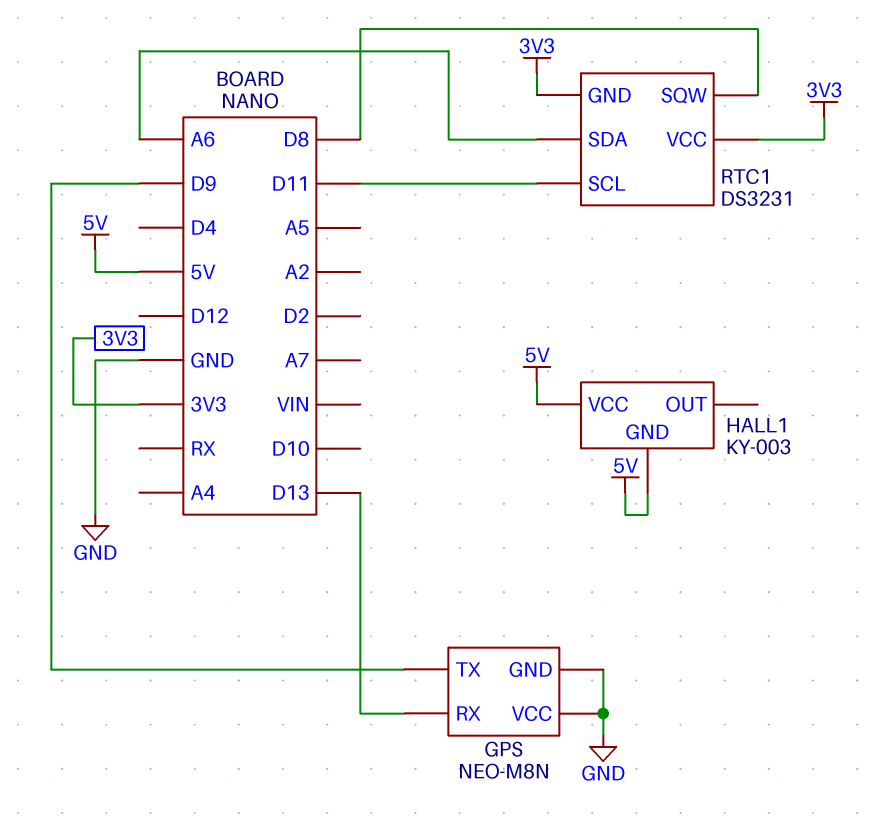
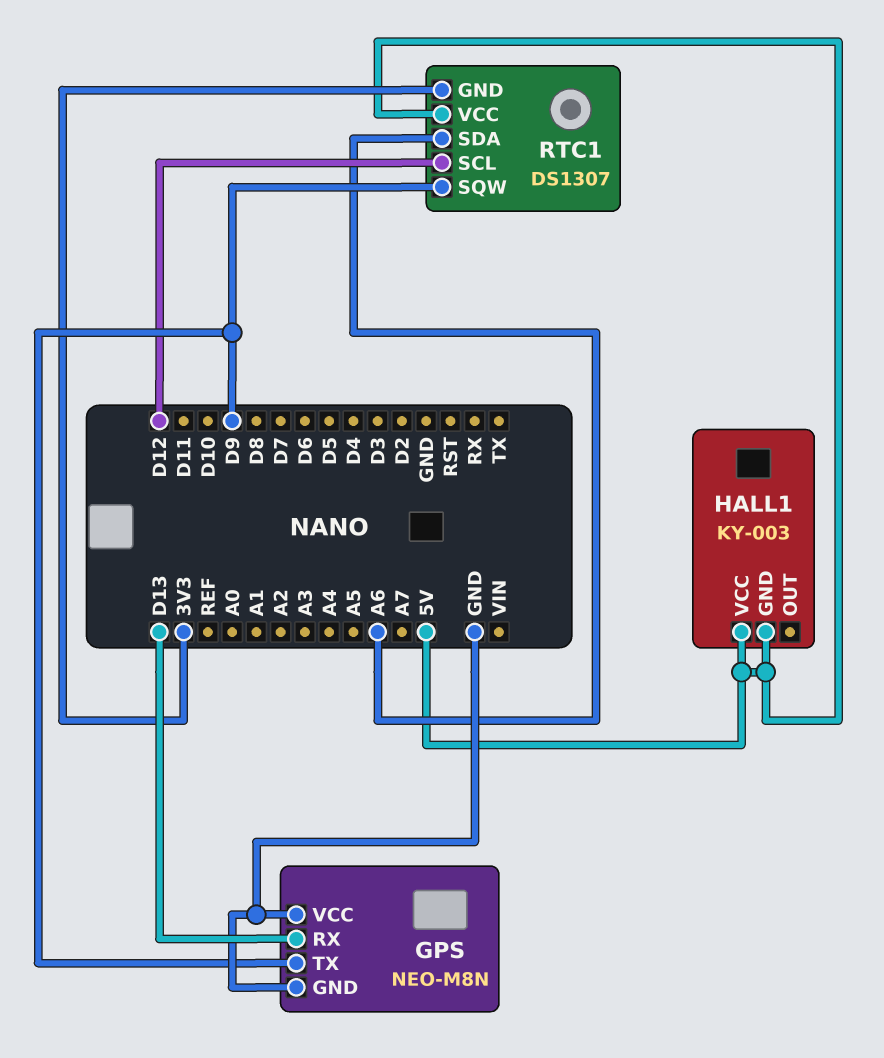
RTC1: DS3231 -> DS1307
RTC1 pin SCL: D11 -> D12
RTC1 pin SQW: D8 -> D9
RTC1 pin VCC: 3V3 -> 5V

